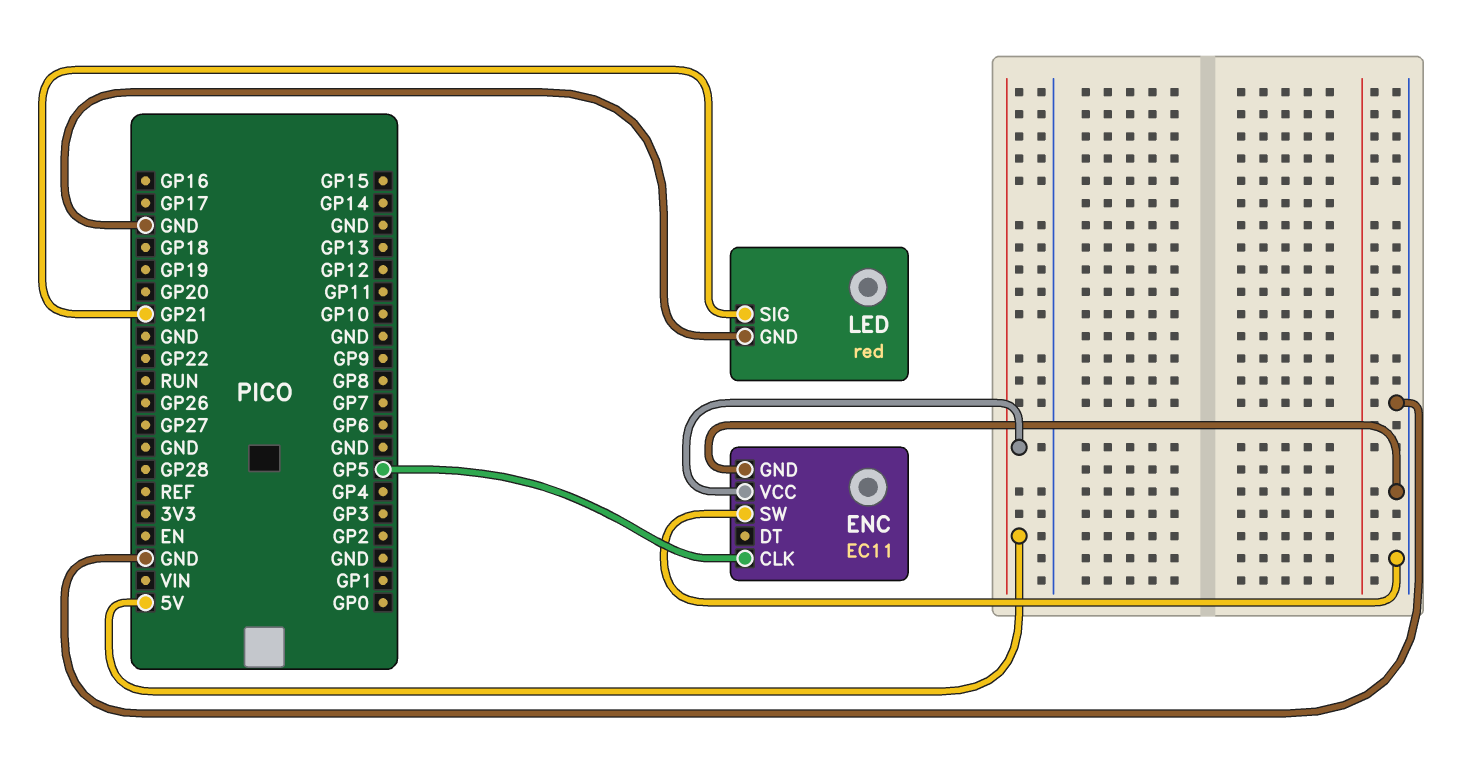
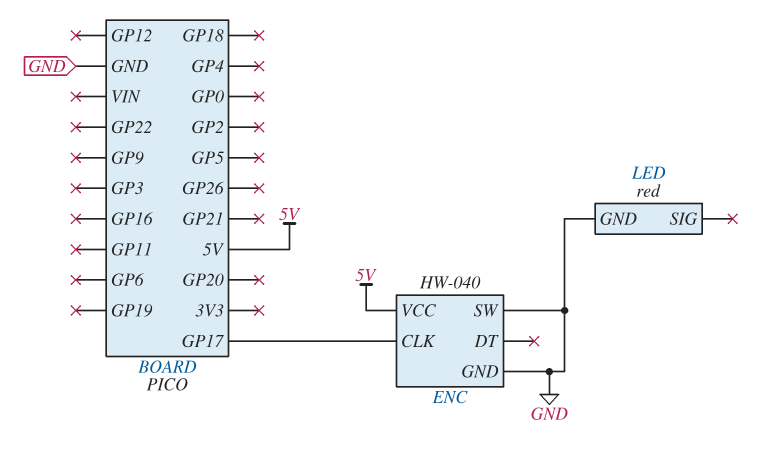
ENC: EC11 -> HW-040
ENC pin CLK: GP5 -> GP17
LED pin SIG: GP21 -> none

